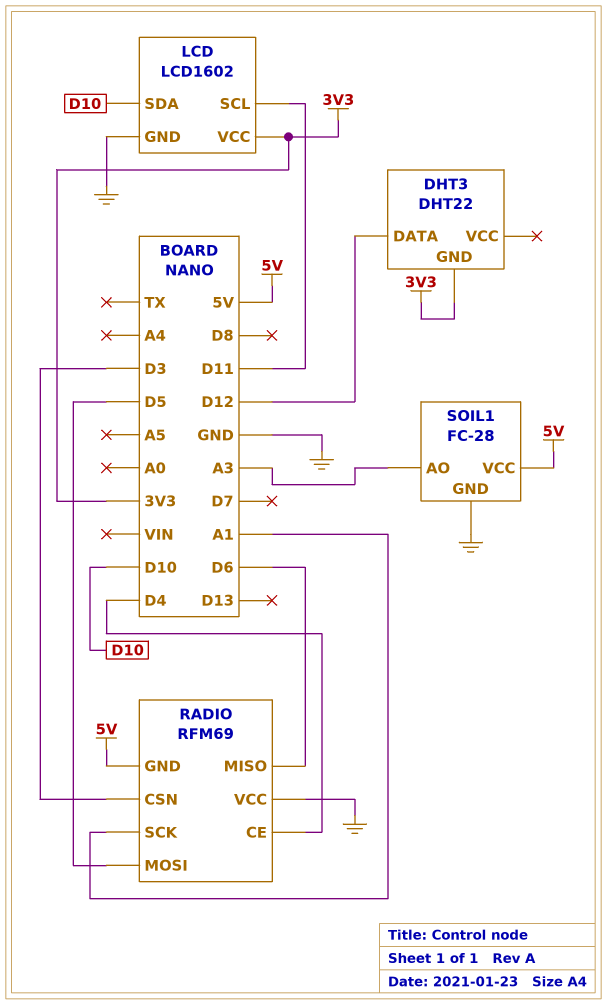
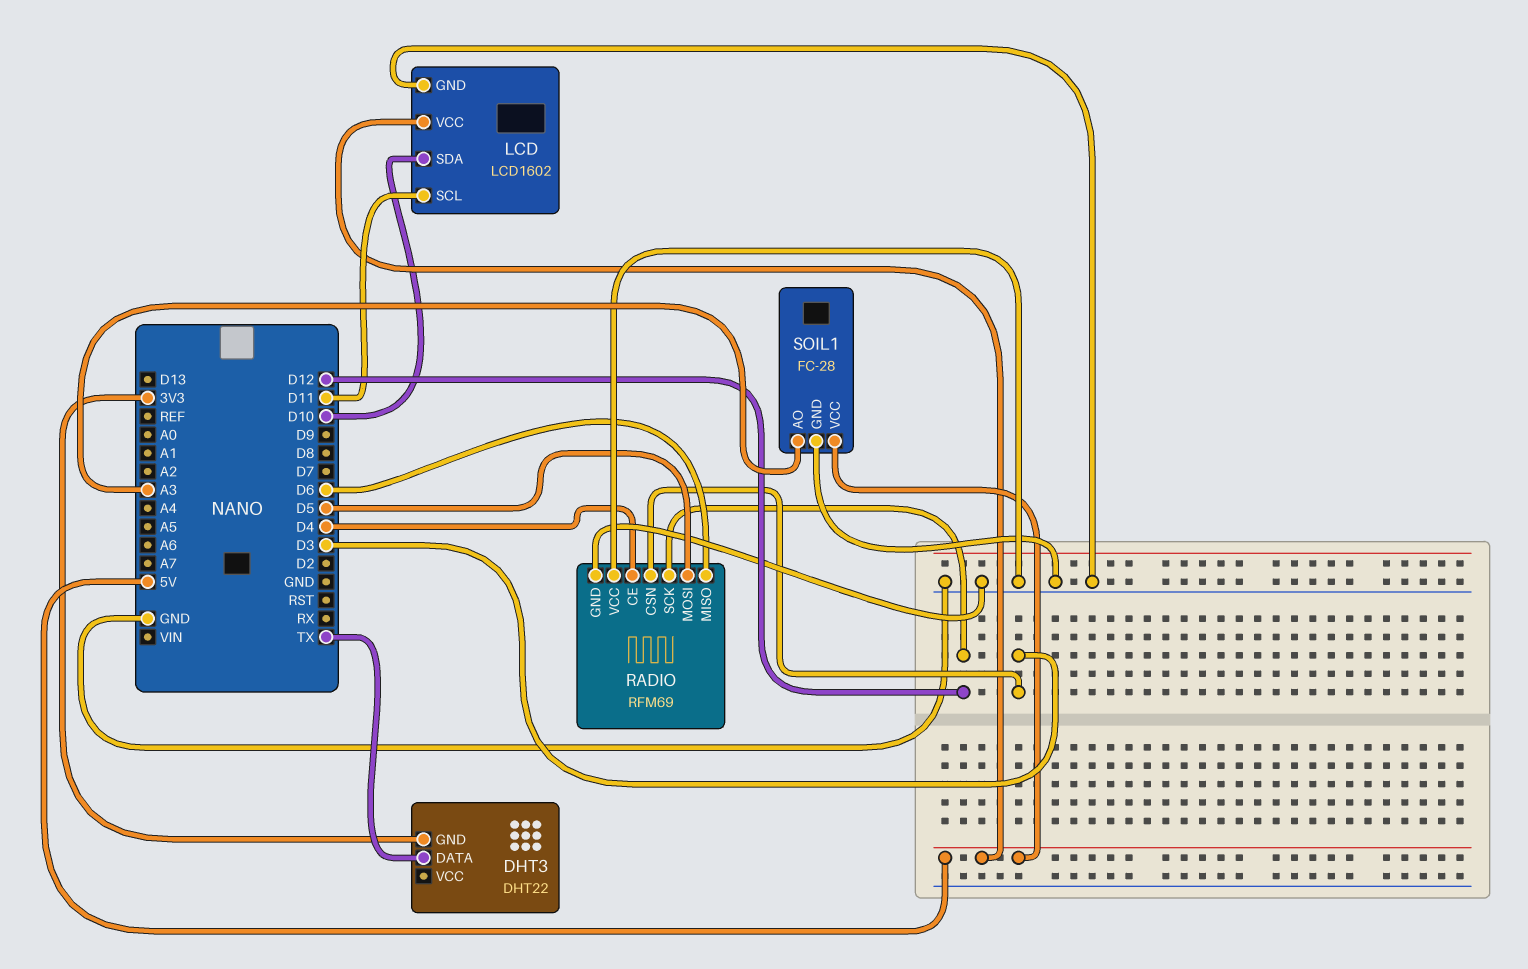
DHT3 pin DATA: D12 -> TX
LCD pin VCC: 3V3 -> 5V
RADIO pin GND: 5V -> GND
RADIO pin SCK: A1 -> D12

